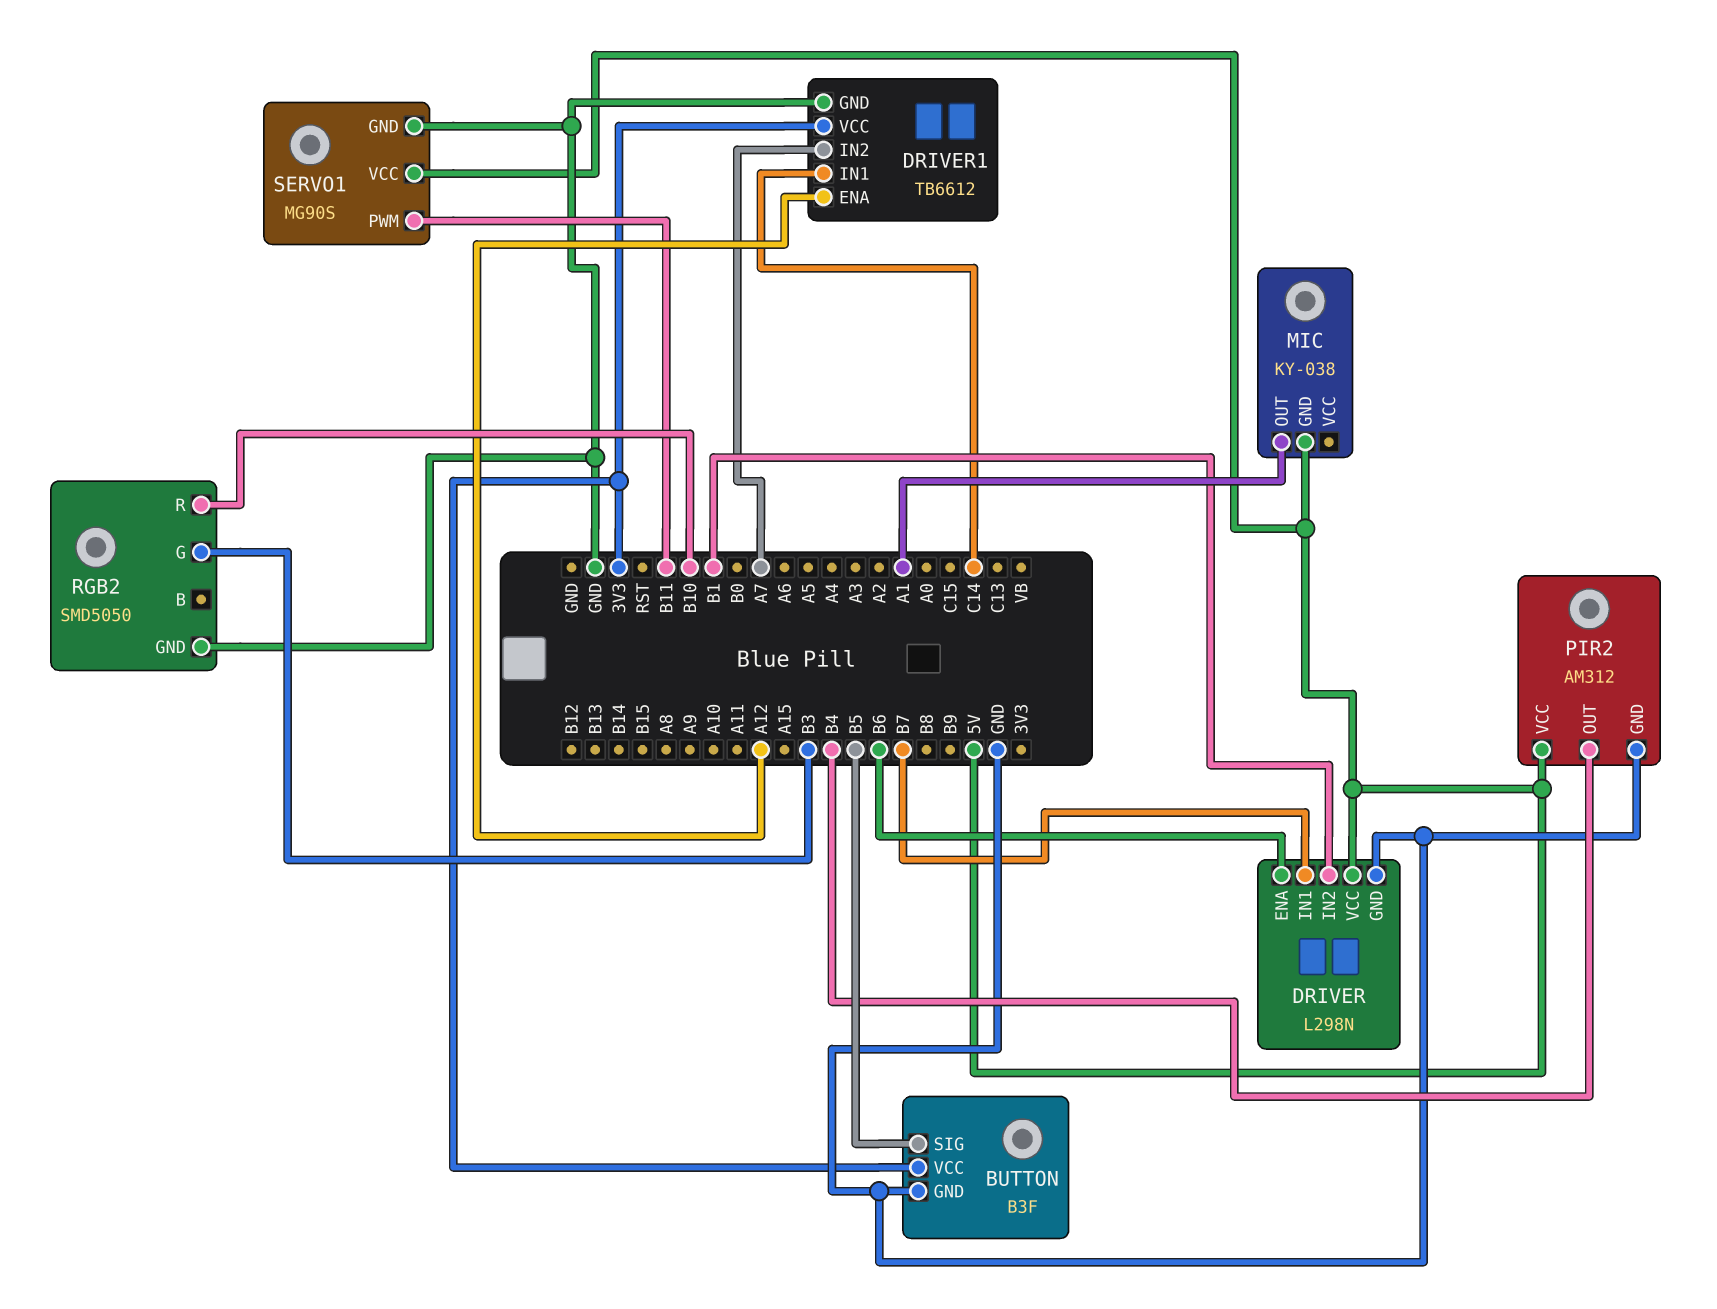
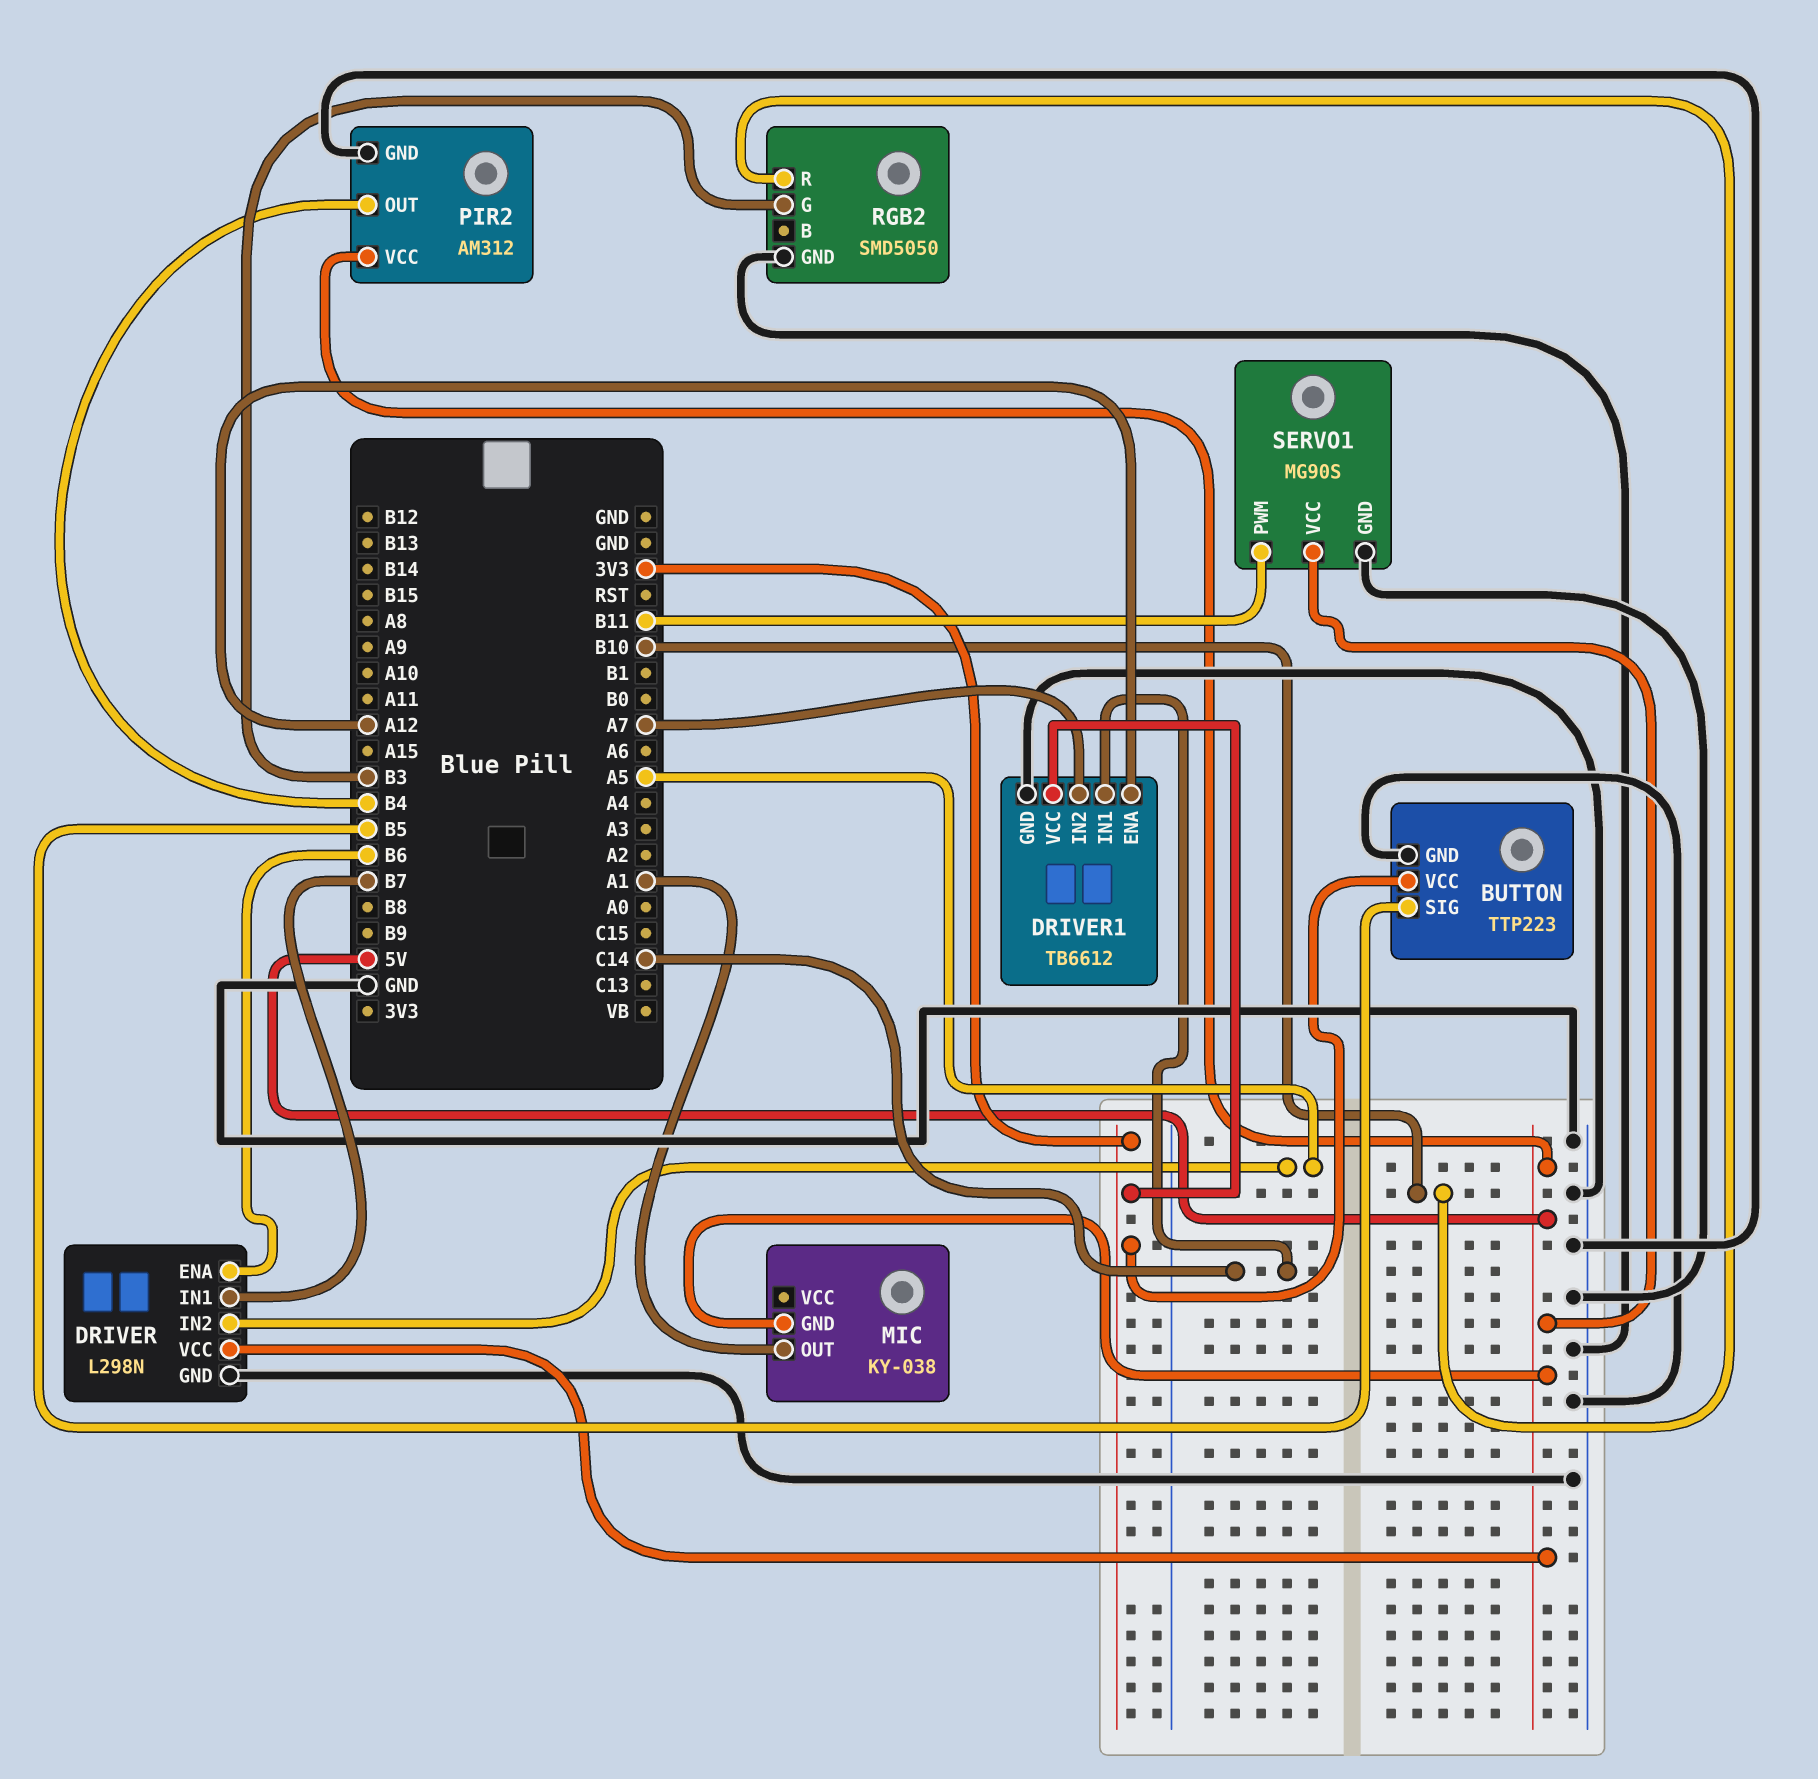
BUTTON: B3F -> TTP223
DRIVER pin IN2: B1 -> A5

